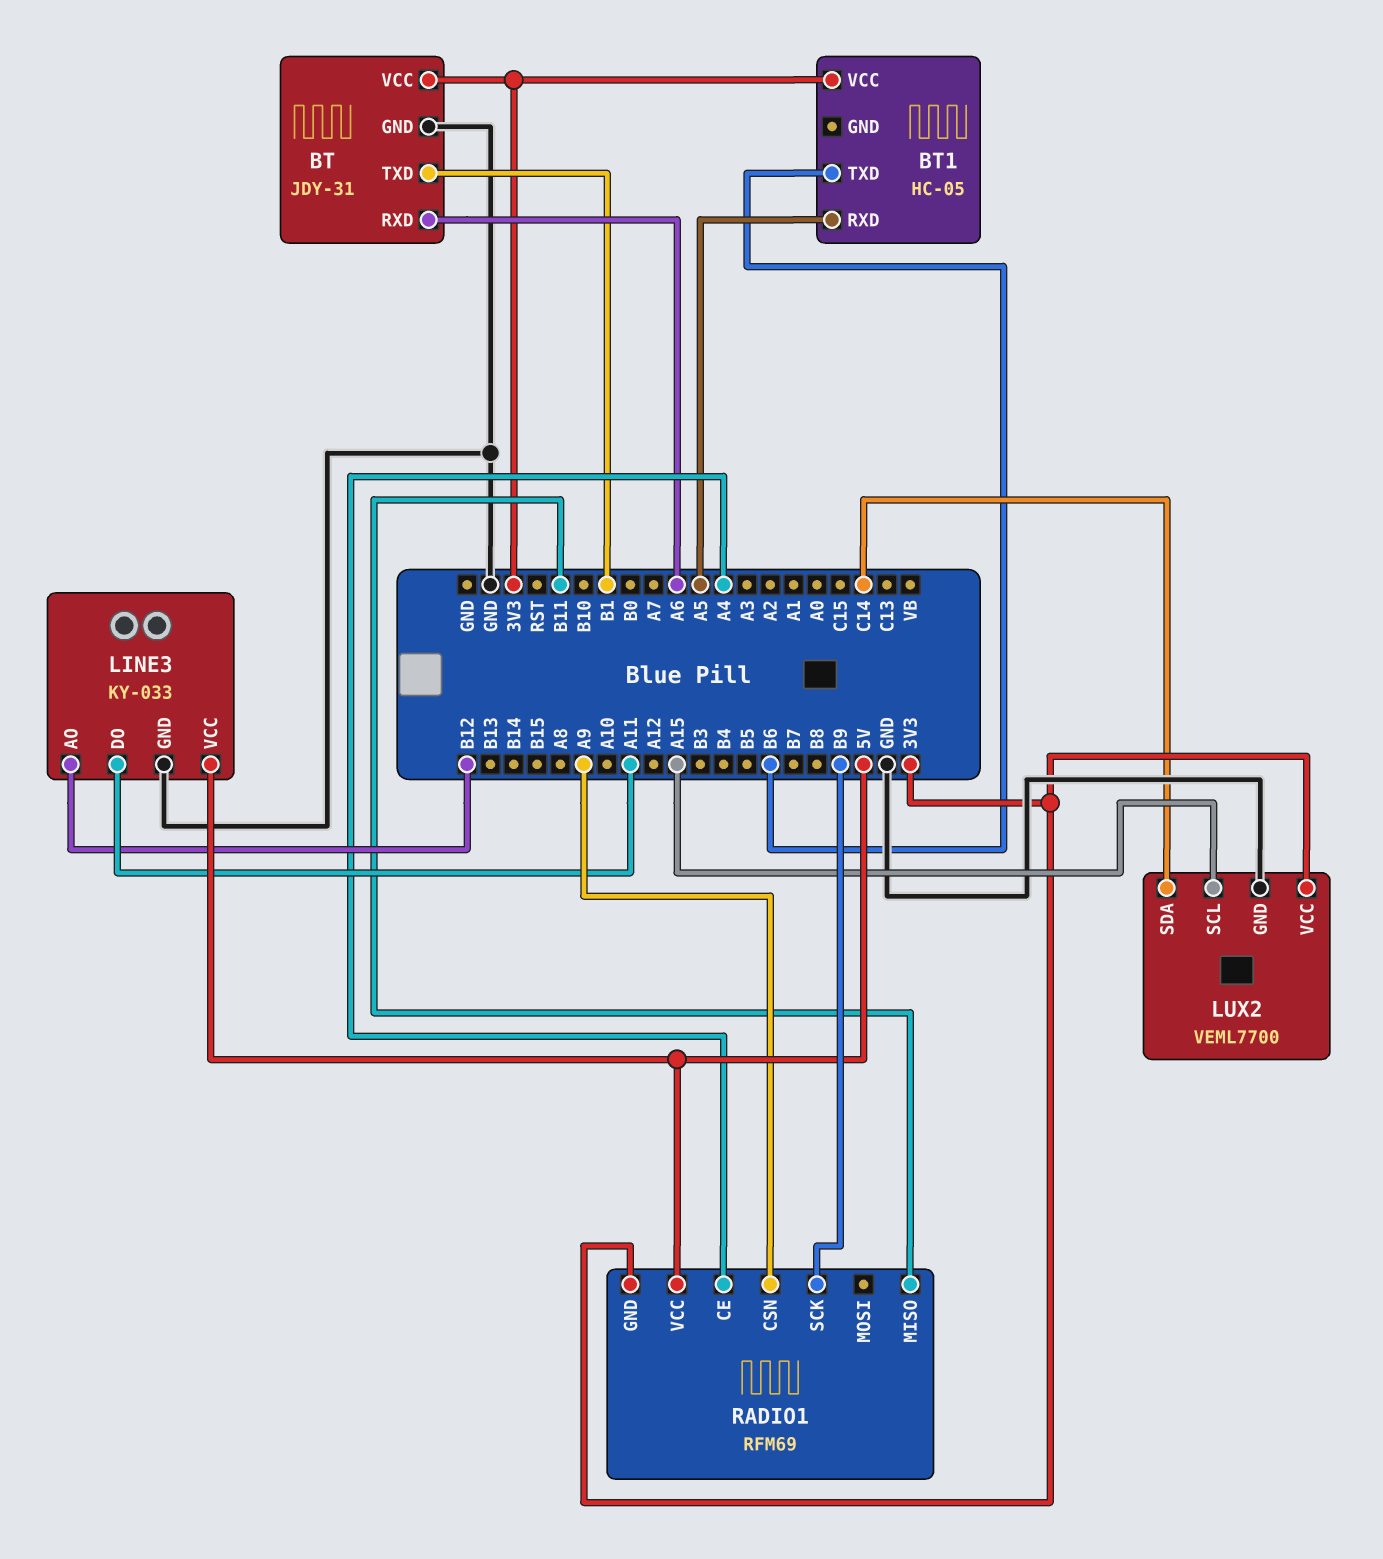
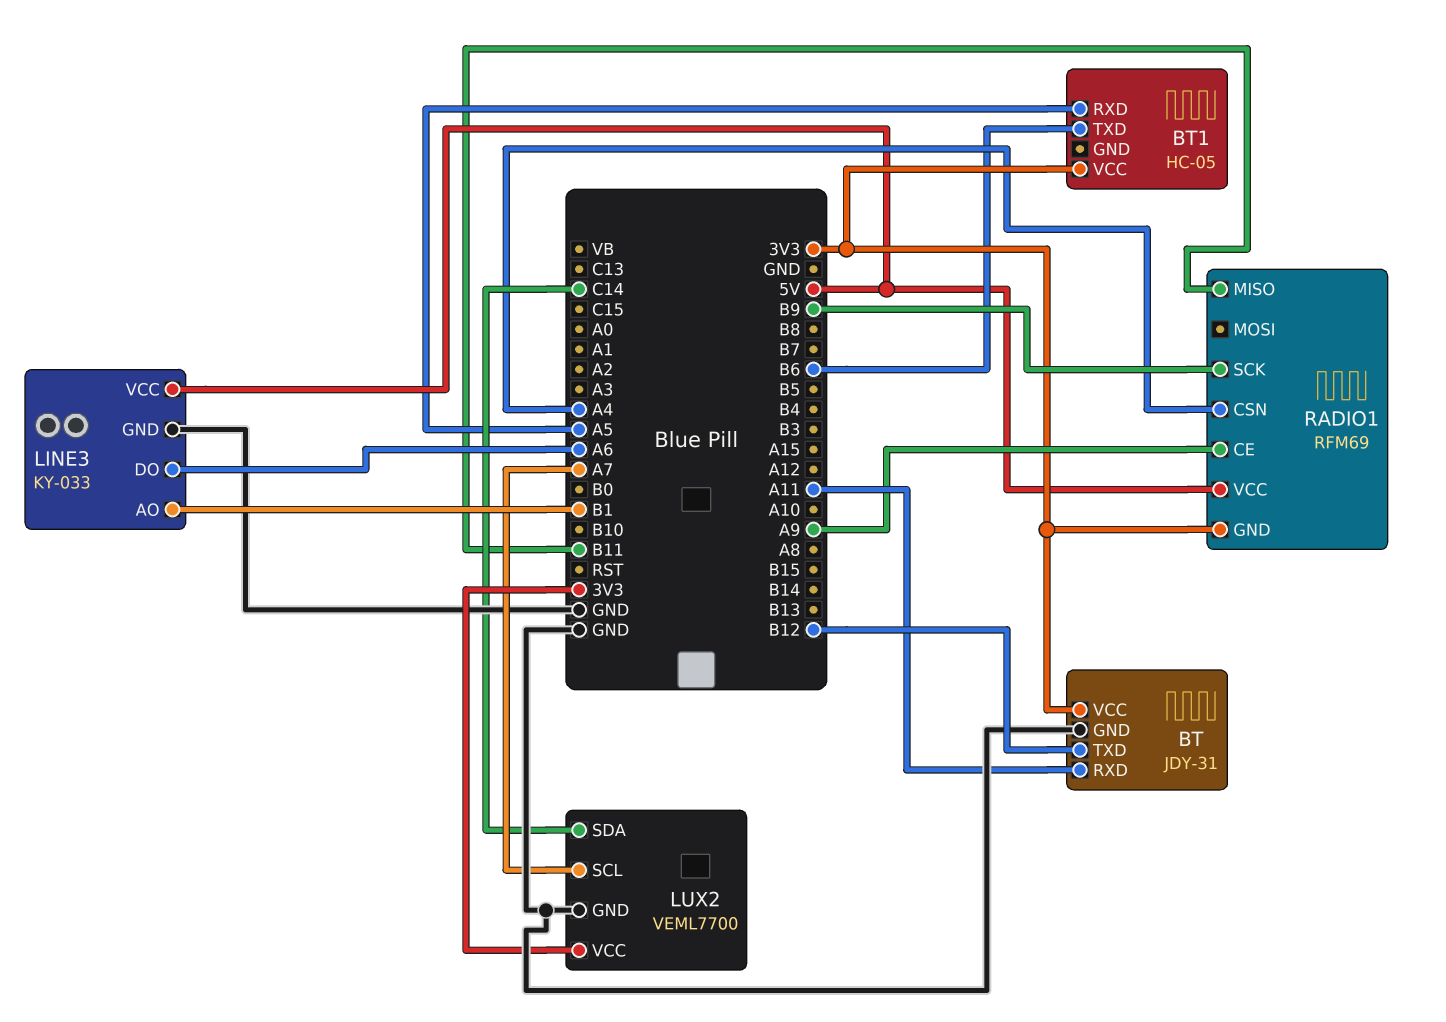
BT pin RXD: A6 -> A11
BT pin TXD: B1 -> B12
LINE3 pin AO: B12 -> B1
LINE3 pin DO: A11 -> A6
LUX2 pin SCL: A15 -> A7
RADIO1 pin CE: A4 -> A9
RADIO1 pin CSN: A9 -> A4

